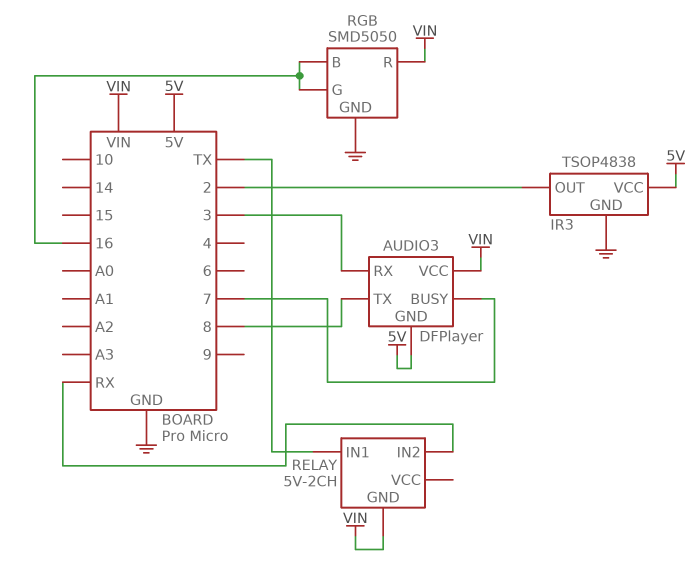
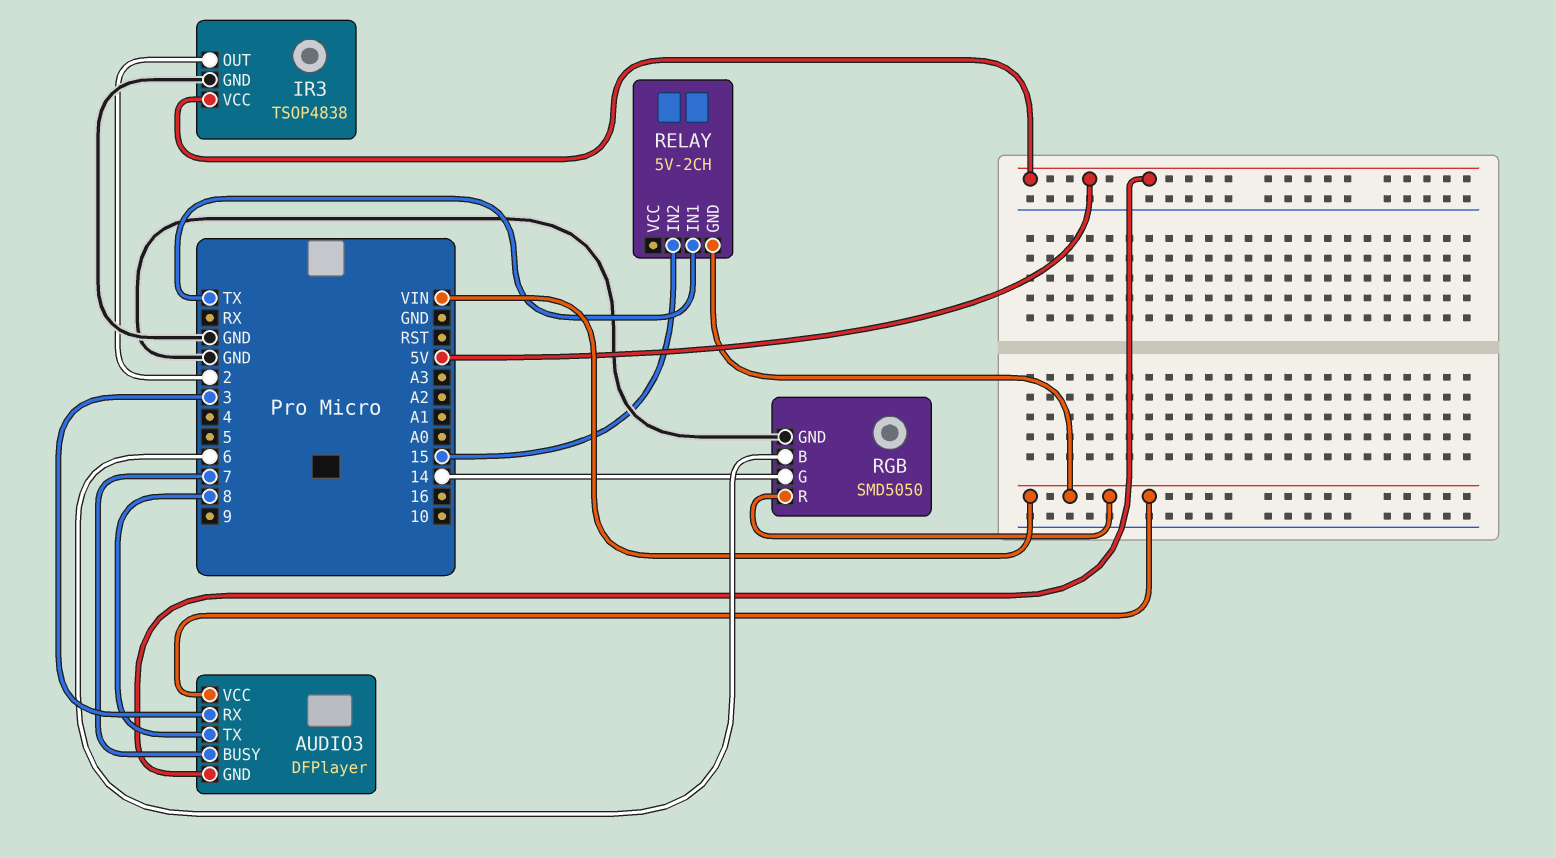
RELAY pin IN2: RX -> 15
RGB pin B: 16 -> 6
RGB pin G: 16 -> 14

